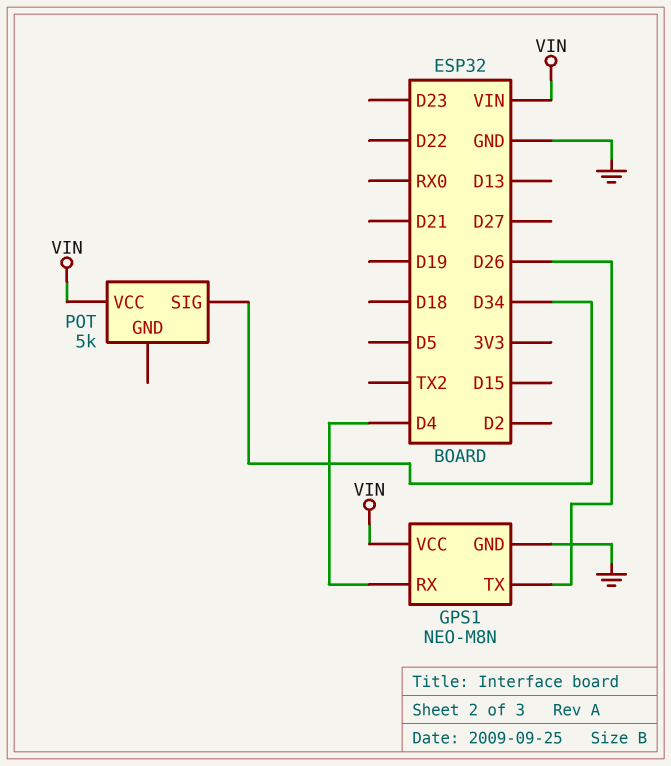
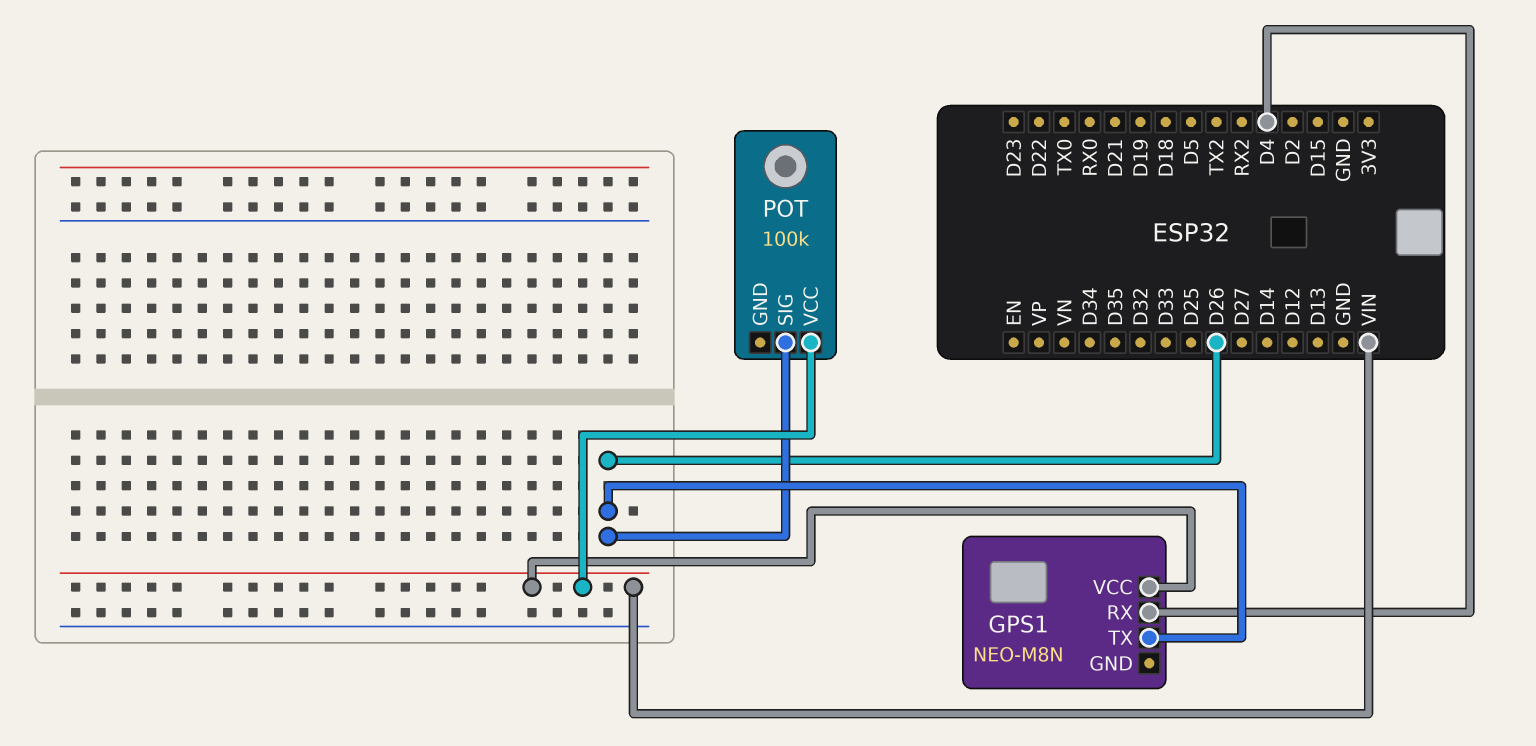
GPS1 pin GND: GND -> none
POT: 5k -> 100k
POT pin SIG: D34 -> D26

